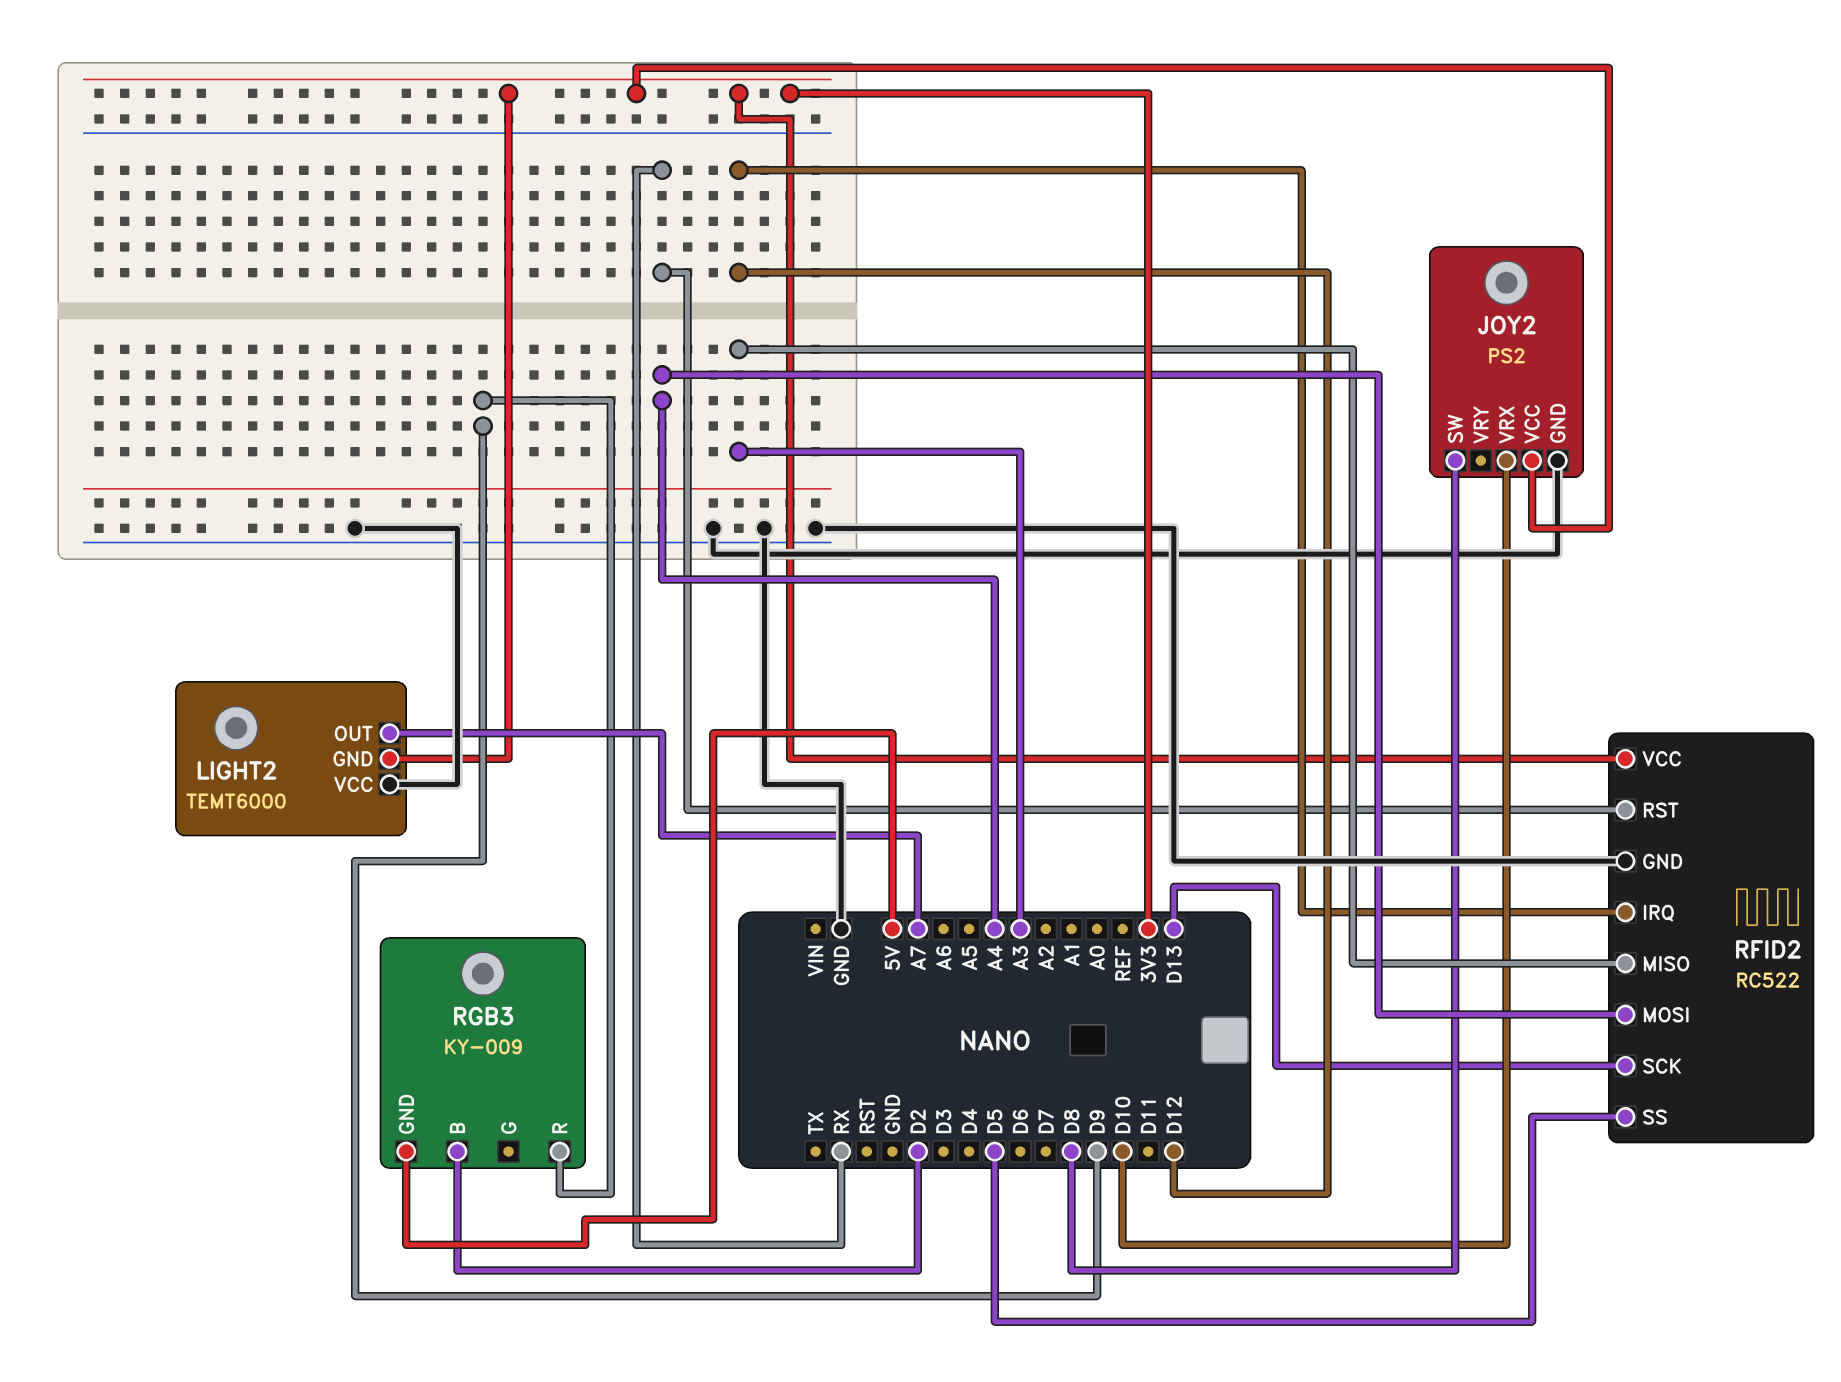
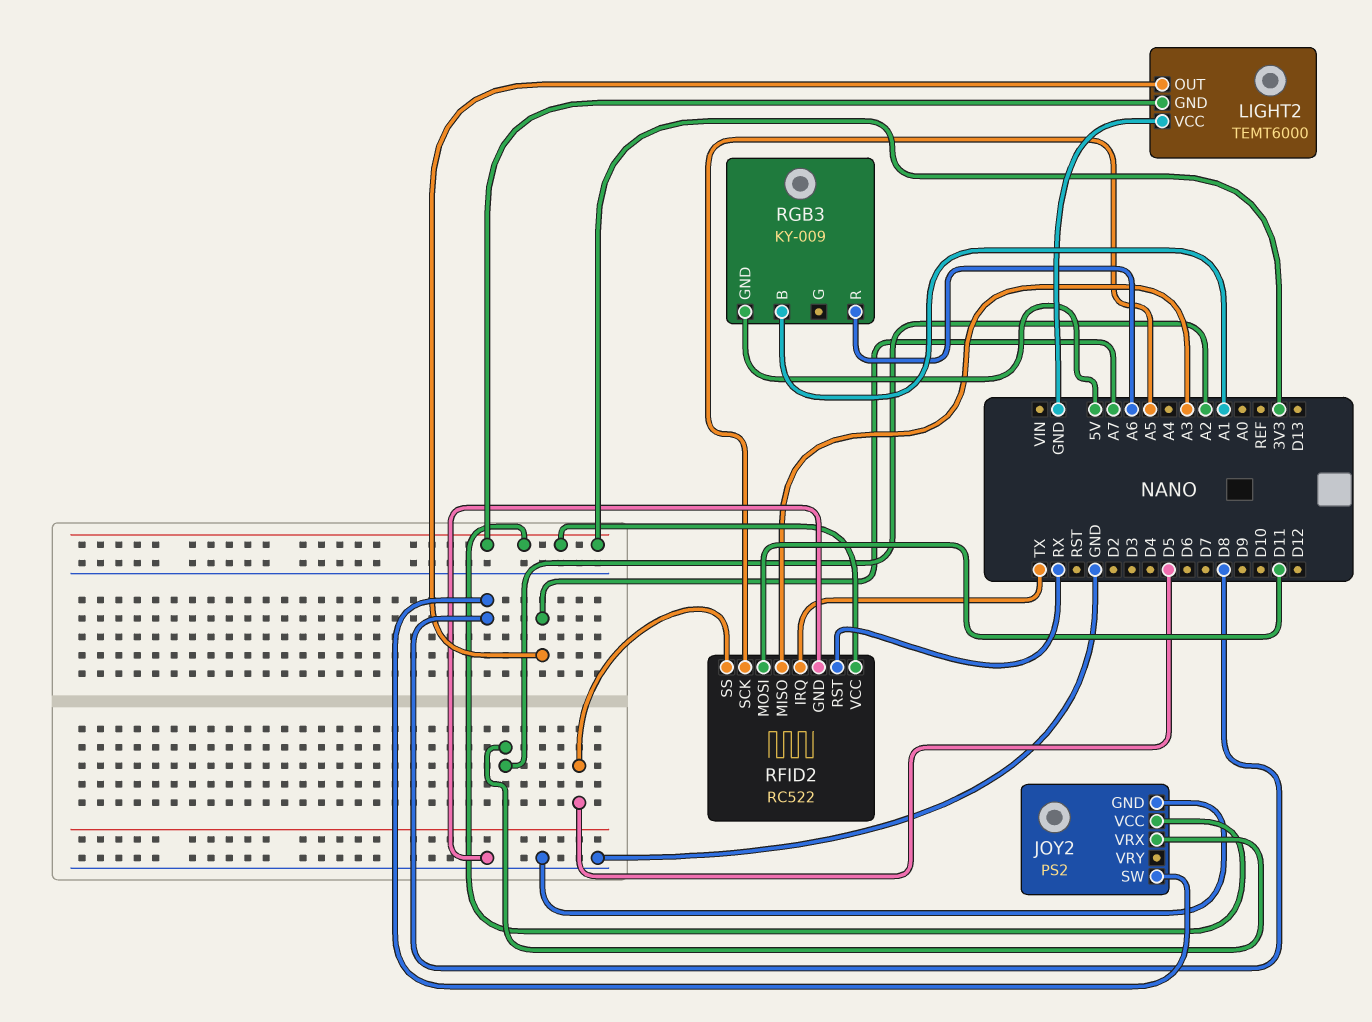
JOY2 pin VRX: D10 -> A2
RFID2 pin IRQ: D12 -> TX
RFID2 pin MOSI: A4 -> D11
RFID2 pin SCK: D13 -> A5
RGB3 pin B: D2 -> A1
RGB3 pin R: D9 -> A6

